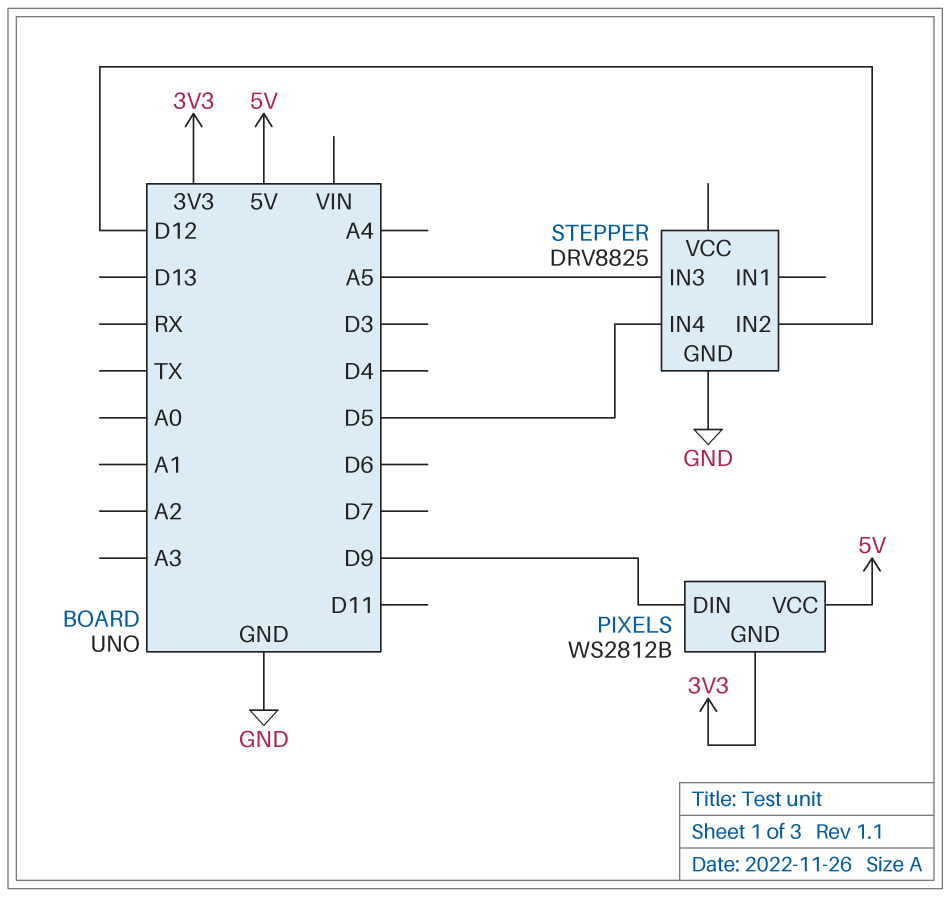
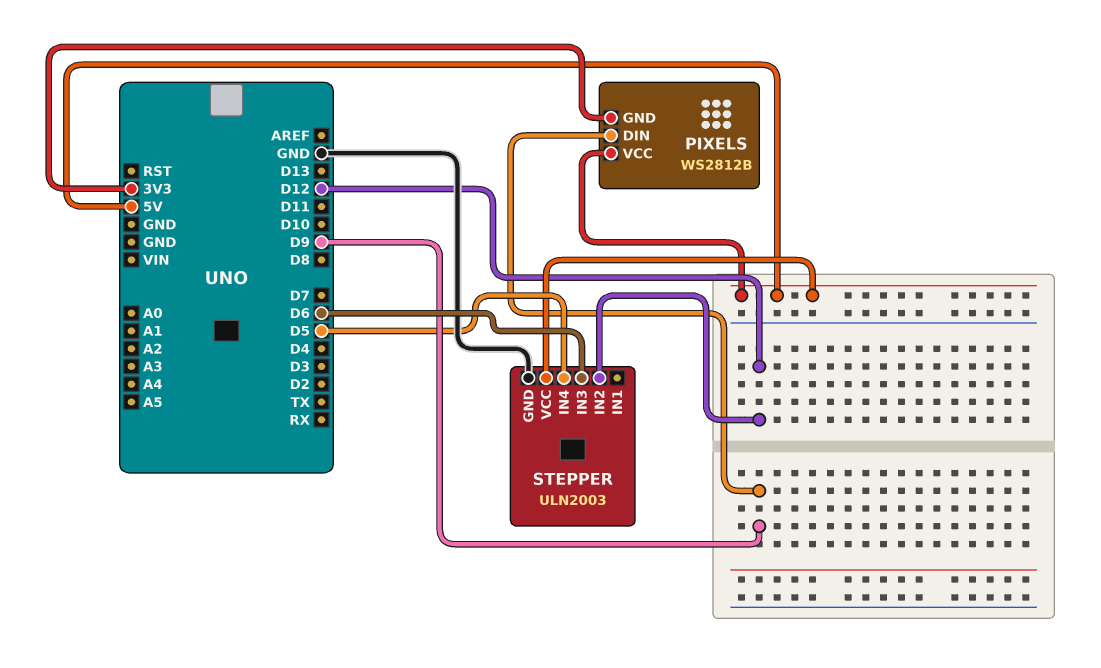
STEPPER: DRV8825 -> ULN2003
STEPPER pin IN3: A5 -> D6
STEPPER pin VCC: none -> 5V

